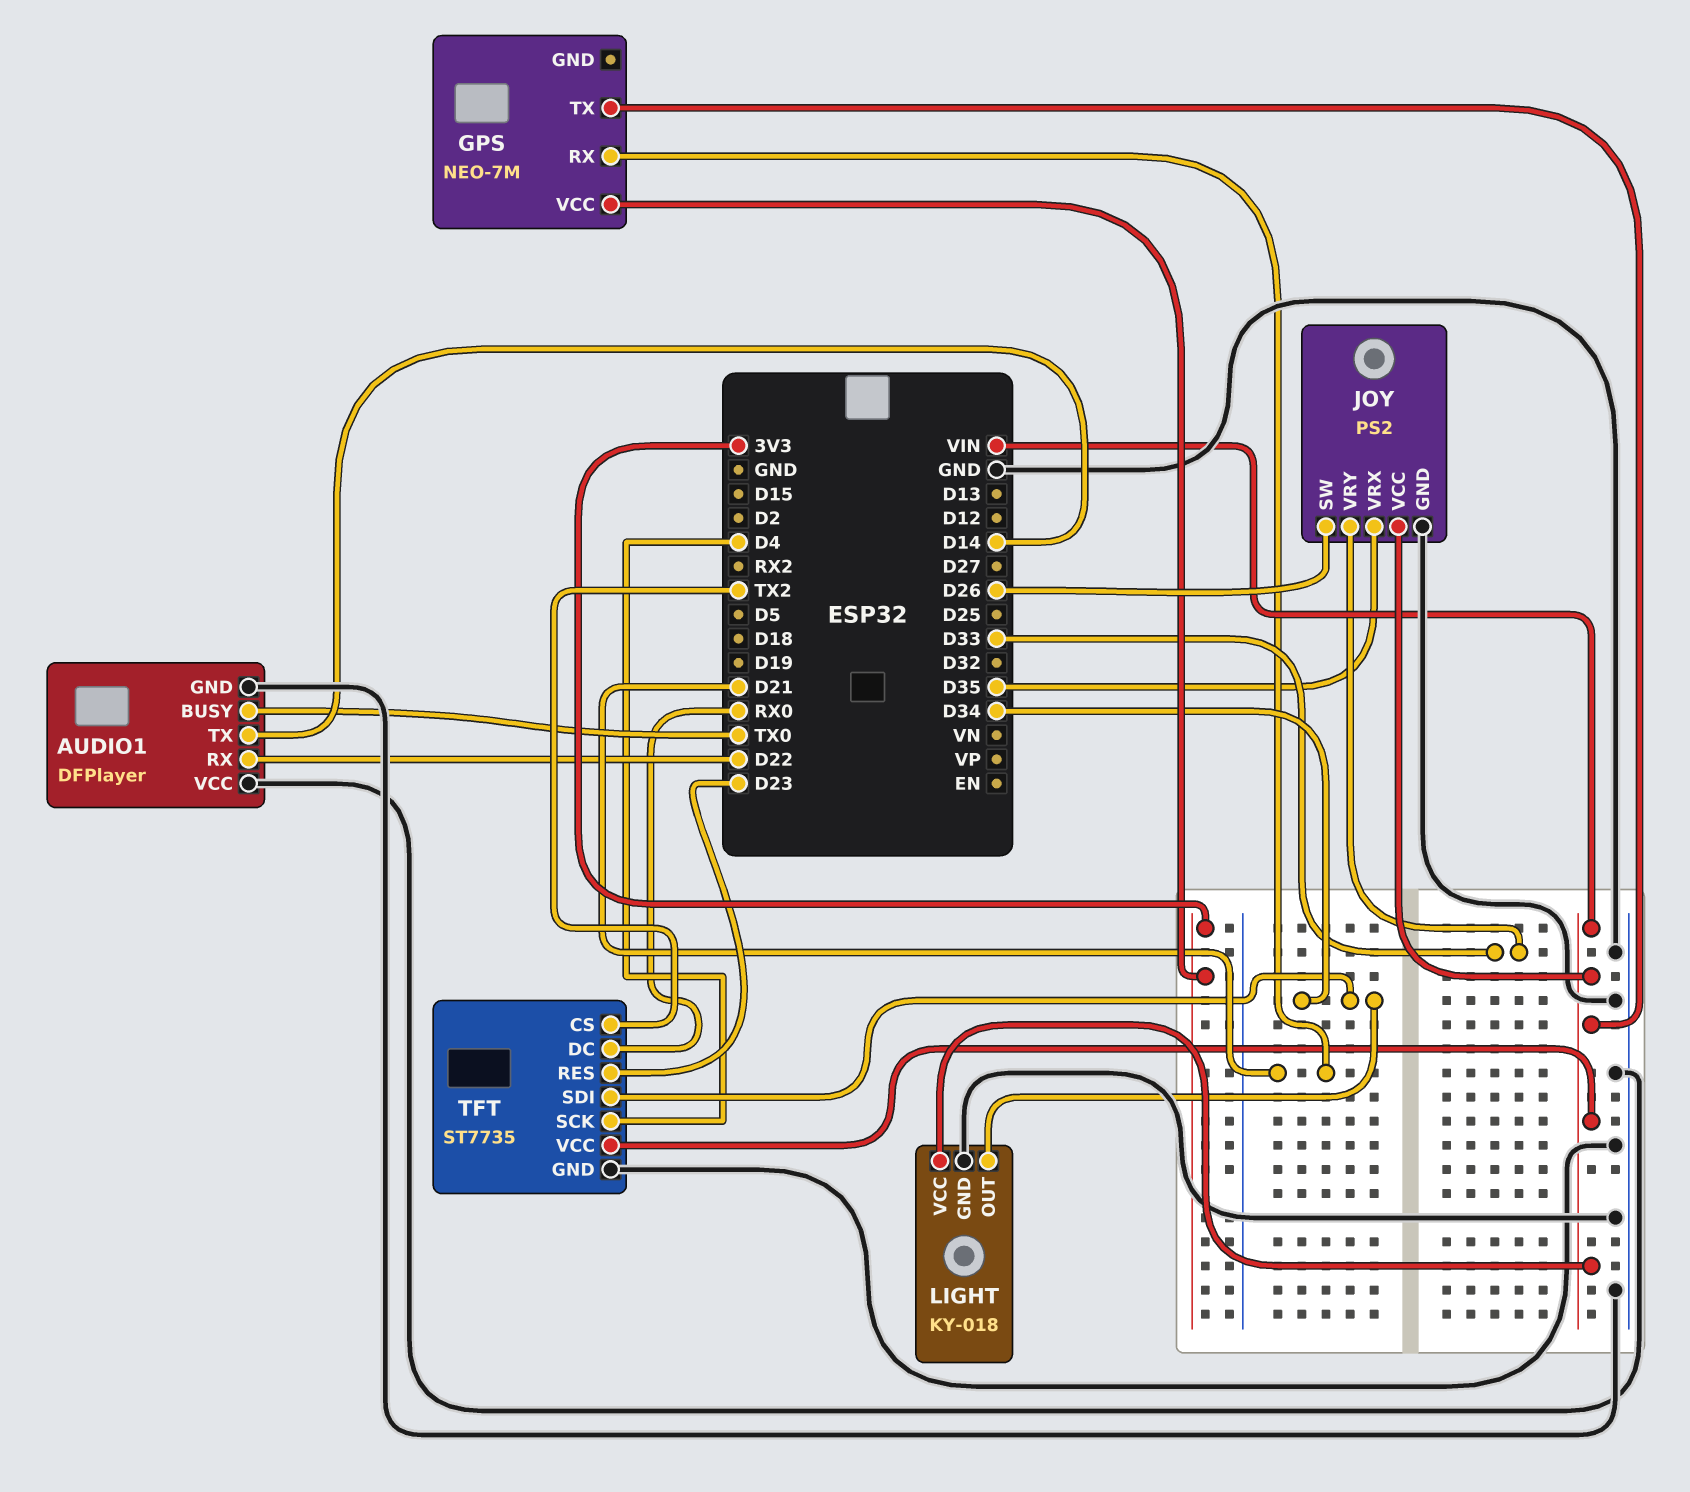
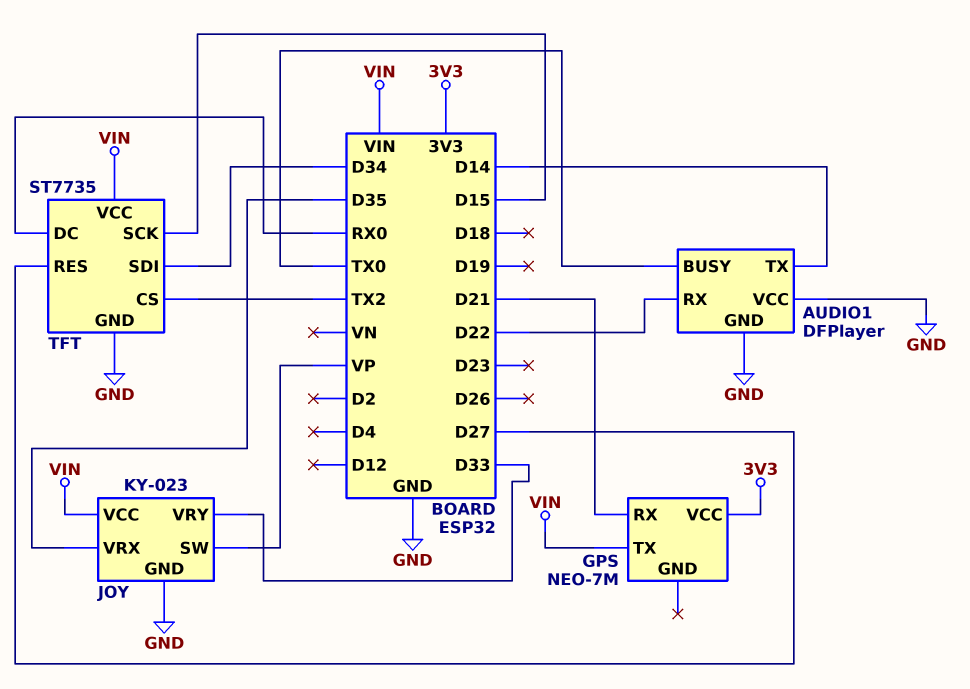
JOY: PS2 -> KY-023
JOY pin SW: D26 -> VP
LIGHT: KY-018 -> none
LIGHT pin GND: GND -> none
LIGHT pin OUT: D34 -> none
LIGHT pin VCC: VIN -> none
TFT pin RES: D23 -> D27
TFT pin SCK: D4 -> D15

